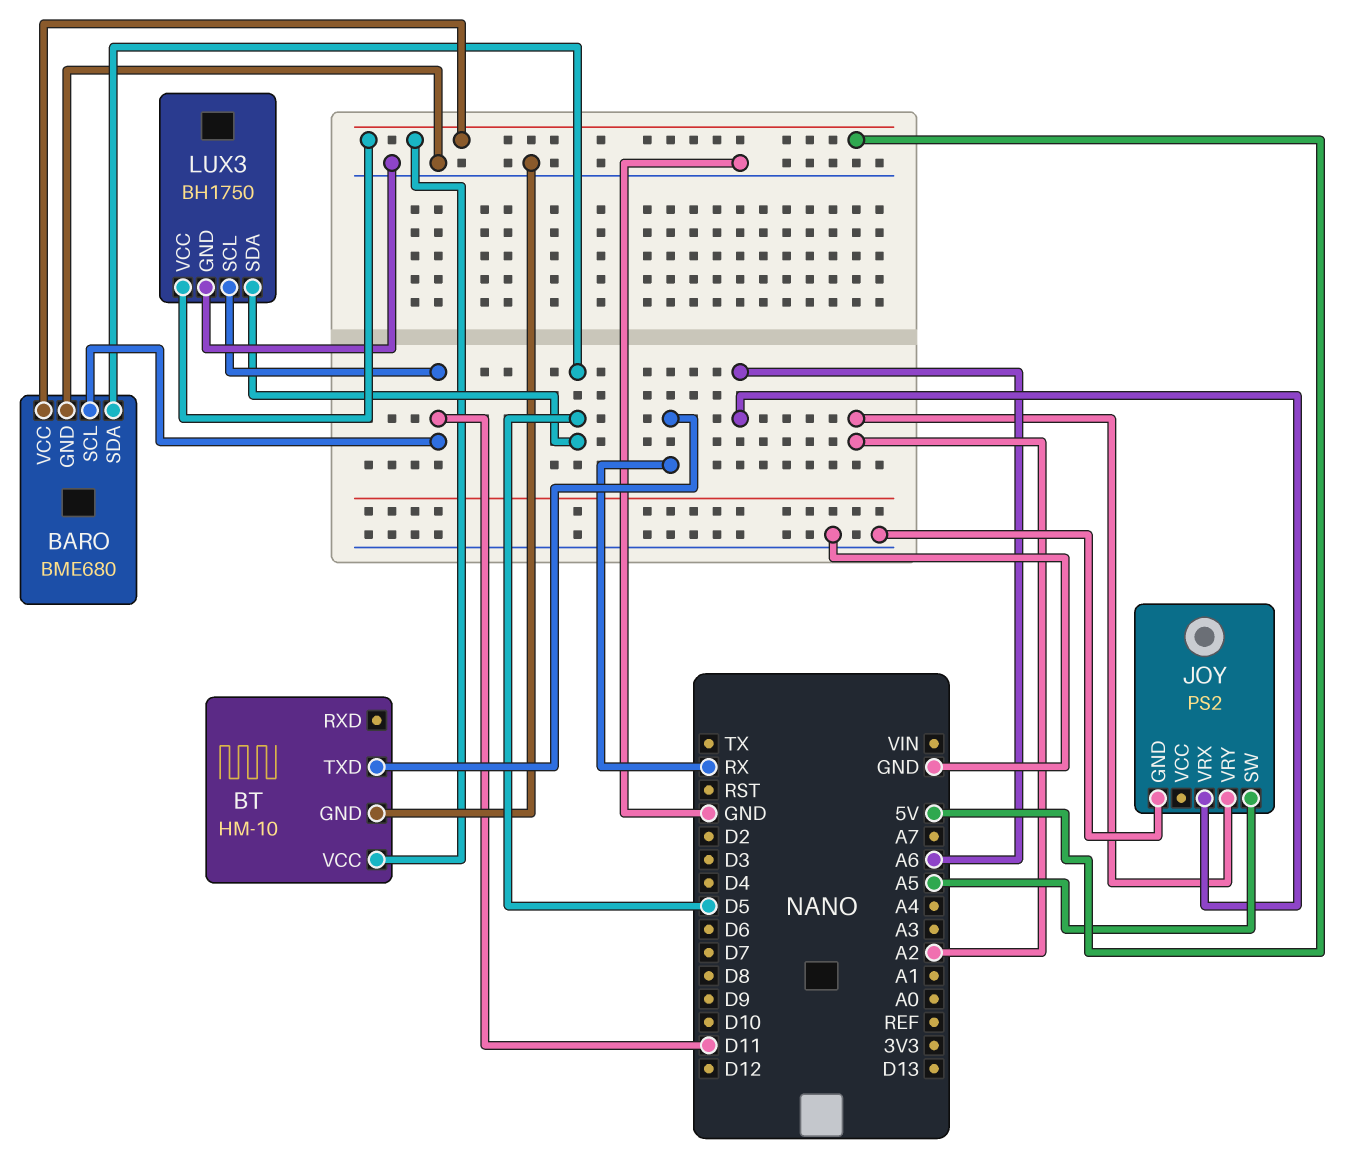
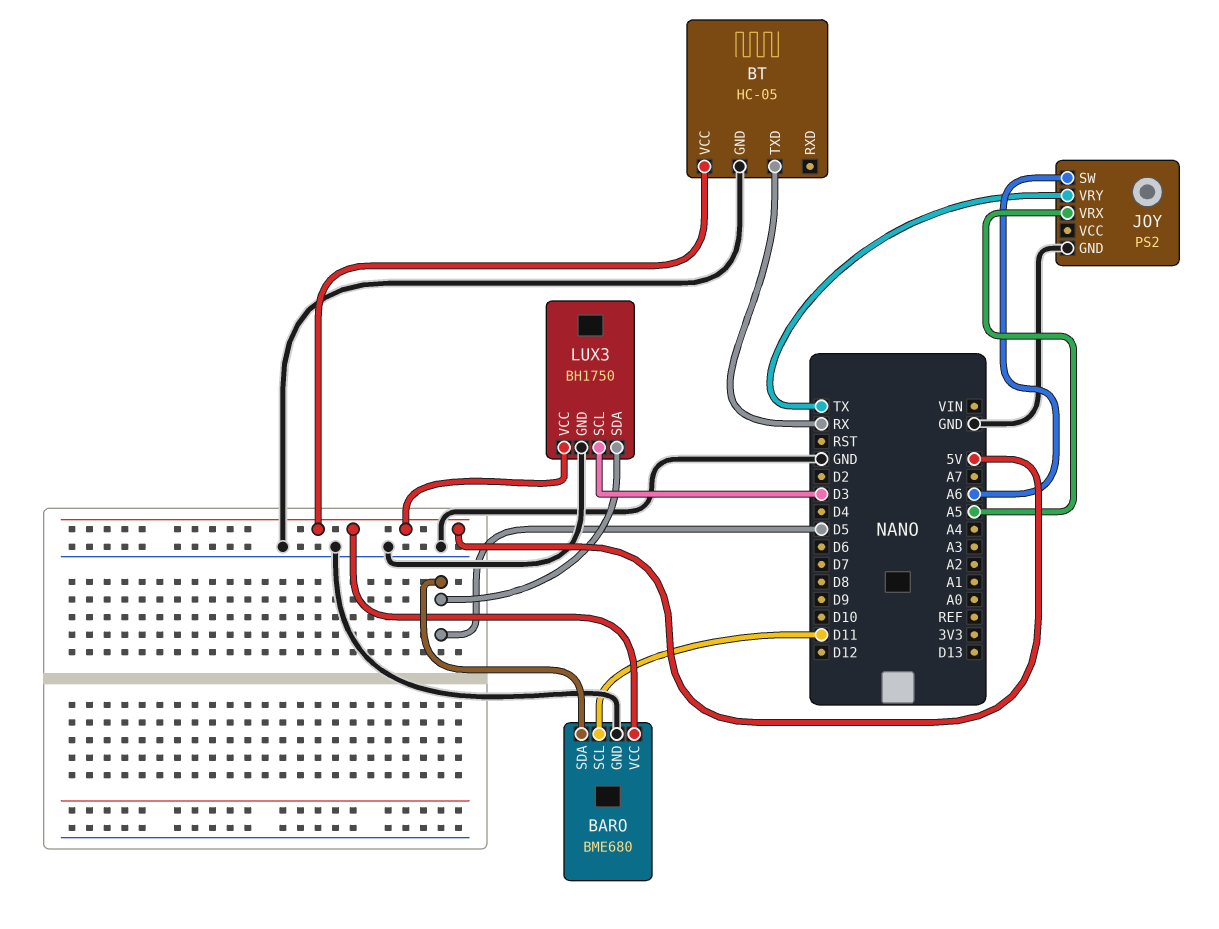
BT: HM-10 -> HC-05
JOY pin SW: A5 -> A6
JOY pin VRX: A6 -> A5
JOY pin VRY: A2 -> TX
LUX3 pin SCL: D11 -> D3

